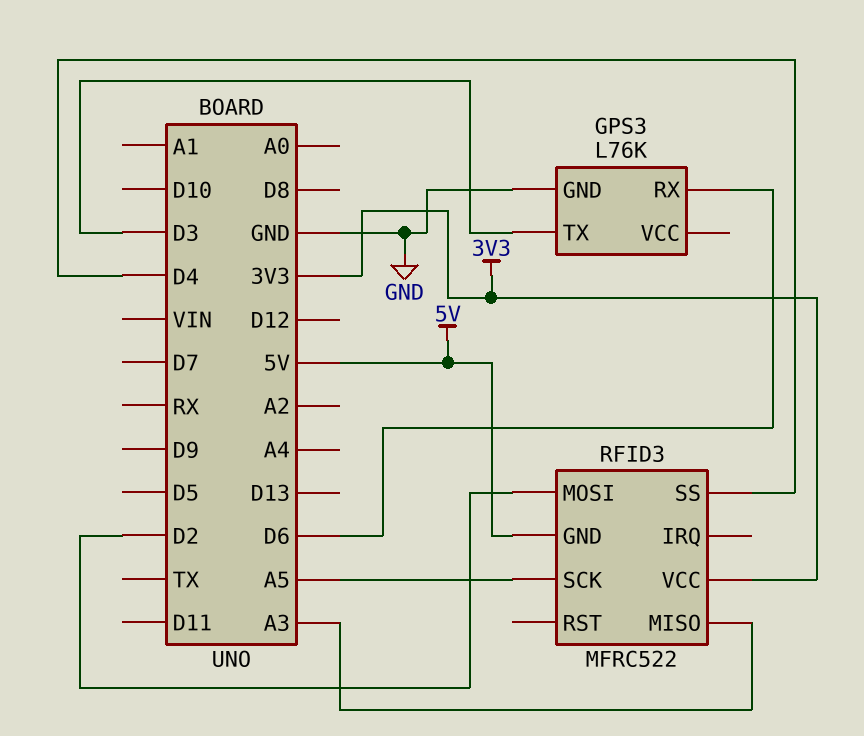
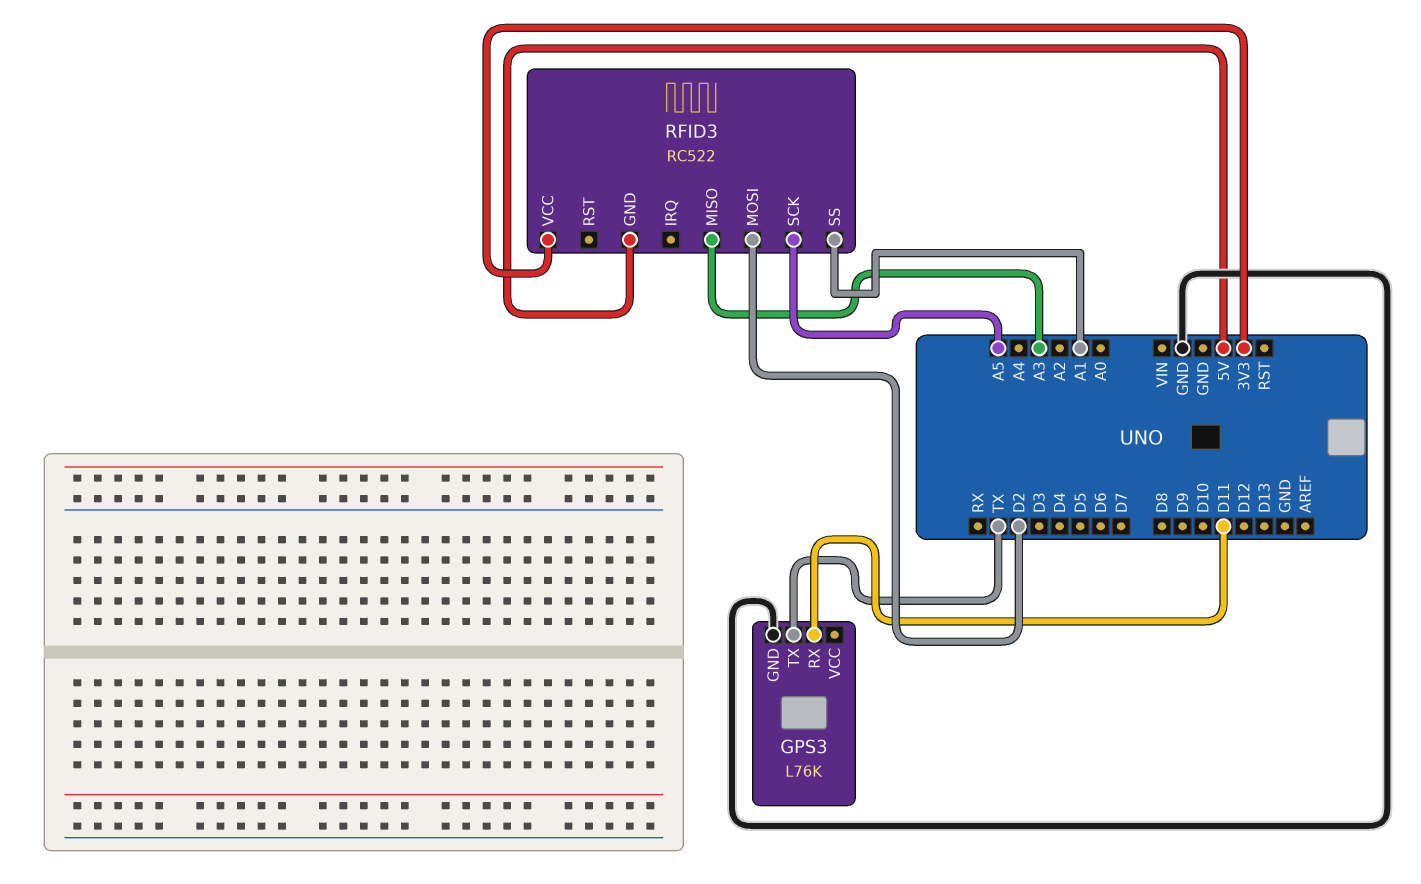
GPS3 pin RX: D6 -> D11
GPS3 pin TX: D3 -> TX
RFID3: MFRC522 -> RC522
RFID3 pin SS: D4 -> A1

